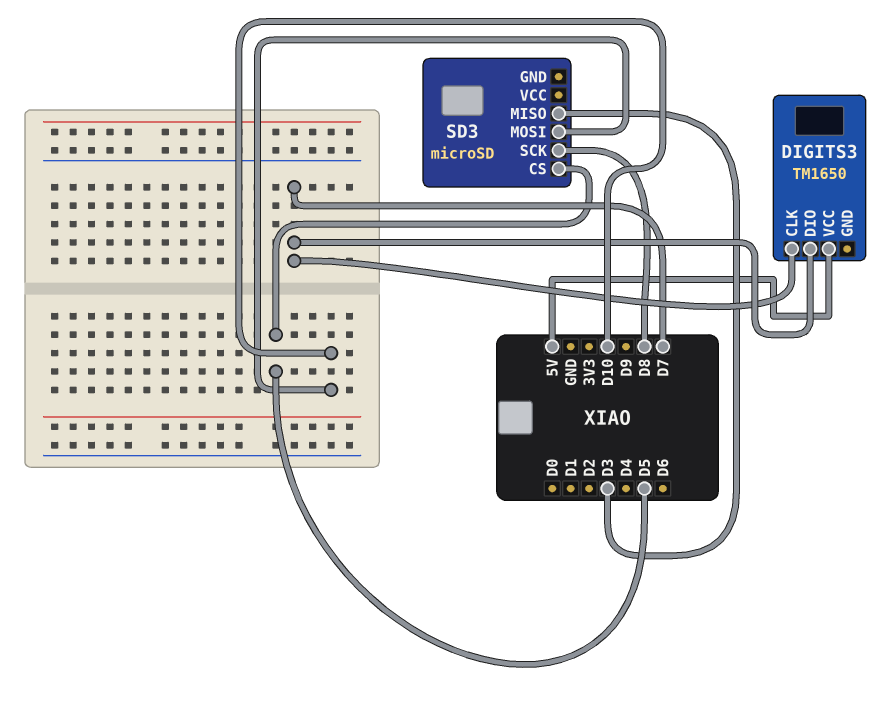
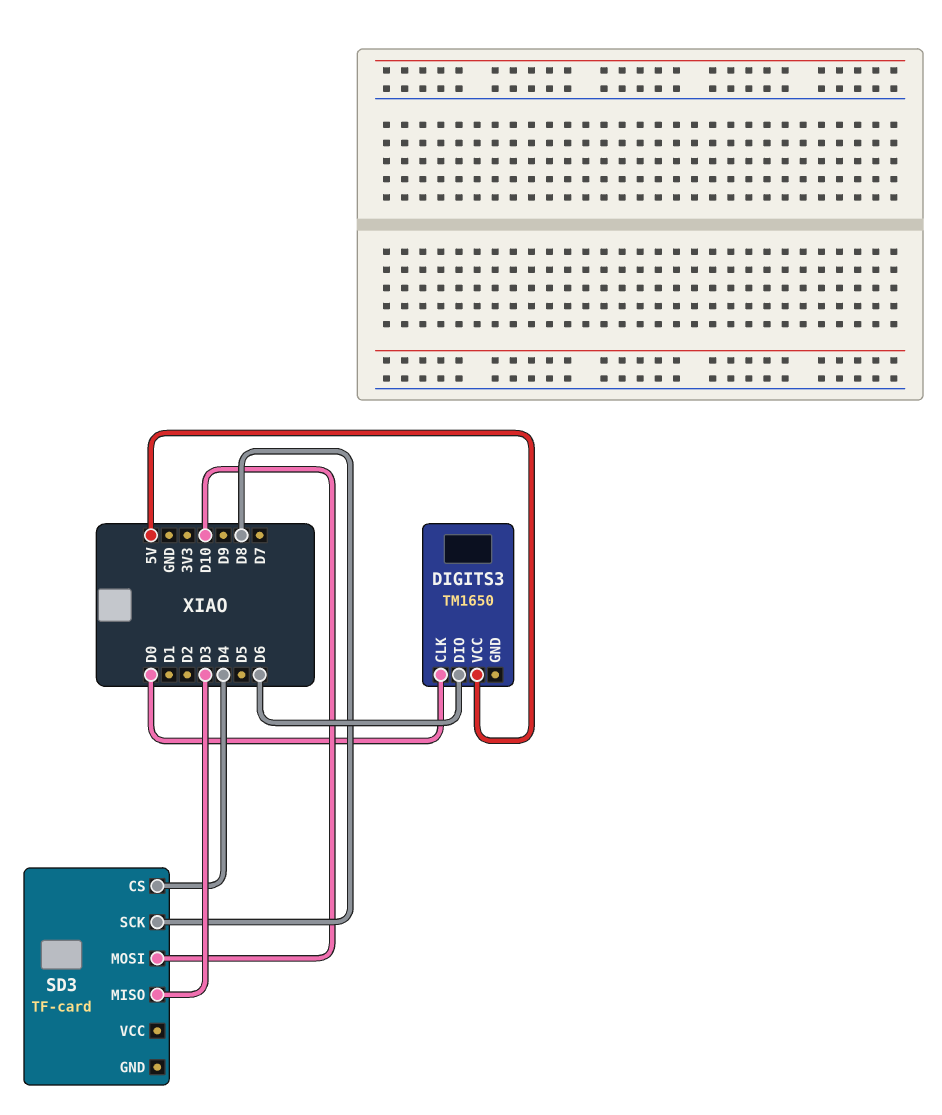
DIGITS3 pin CLK: D7 -> D0
DIGITS3 pin DIO: D7 -> D6
SD3: microSD -> TF-card
SD3 pin CS: D5 -> D4

